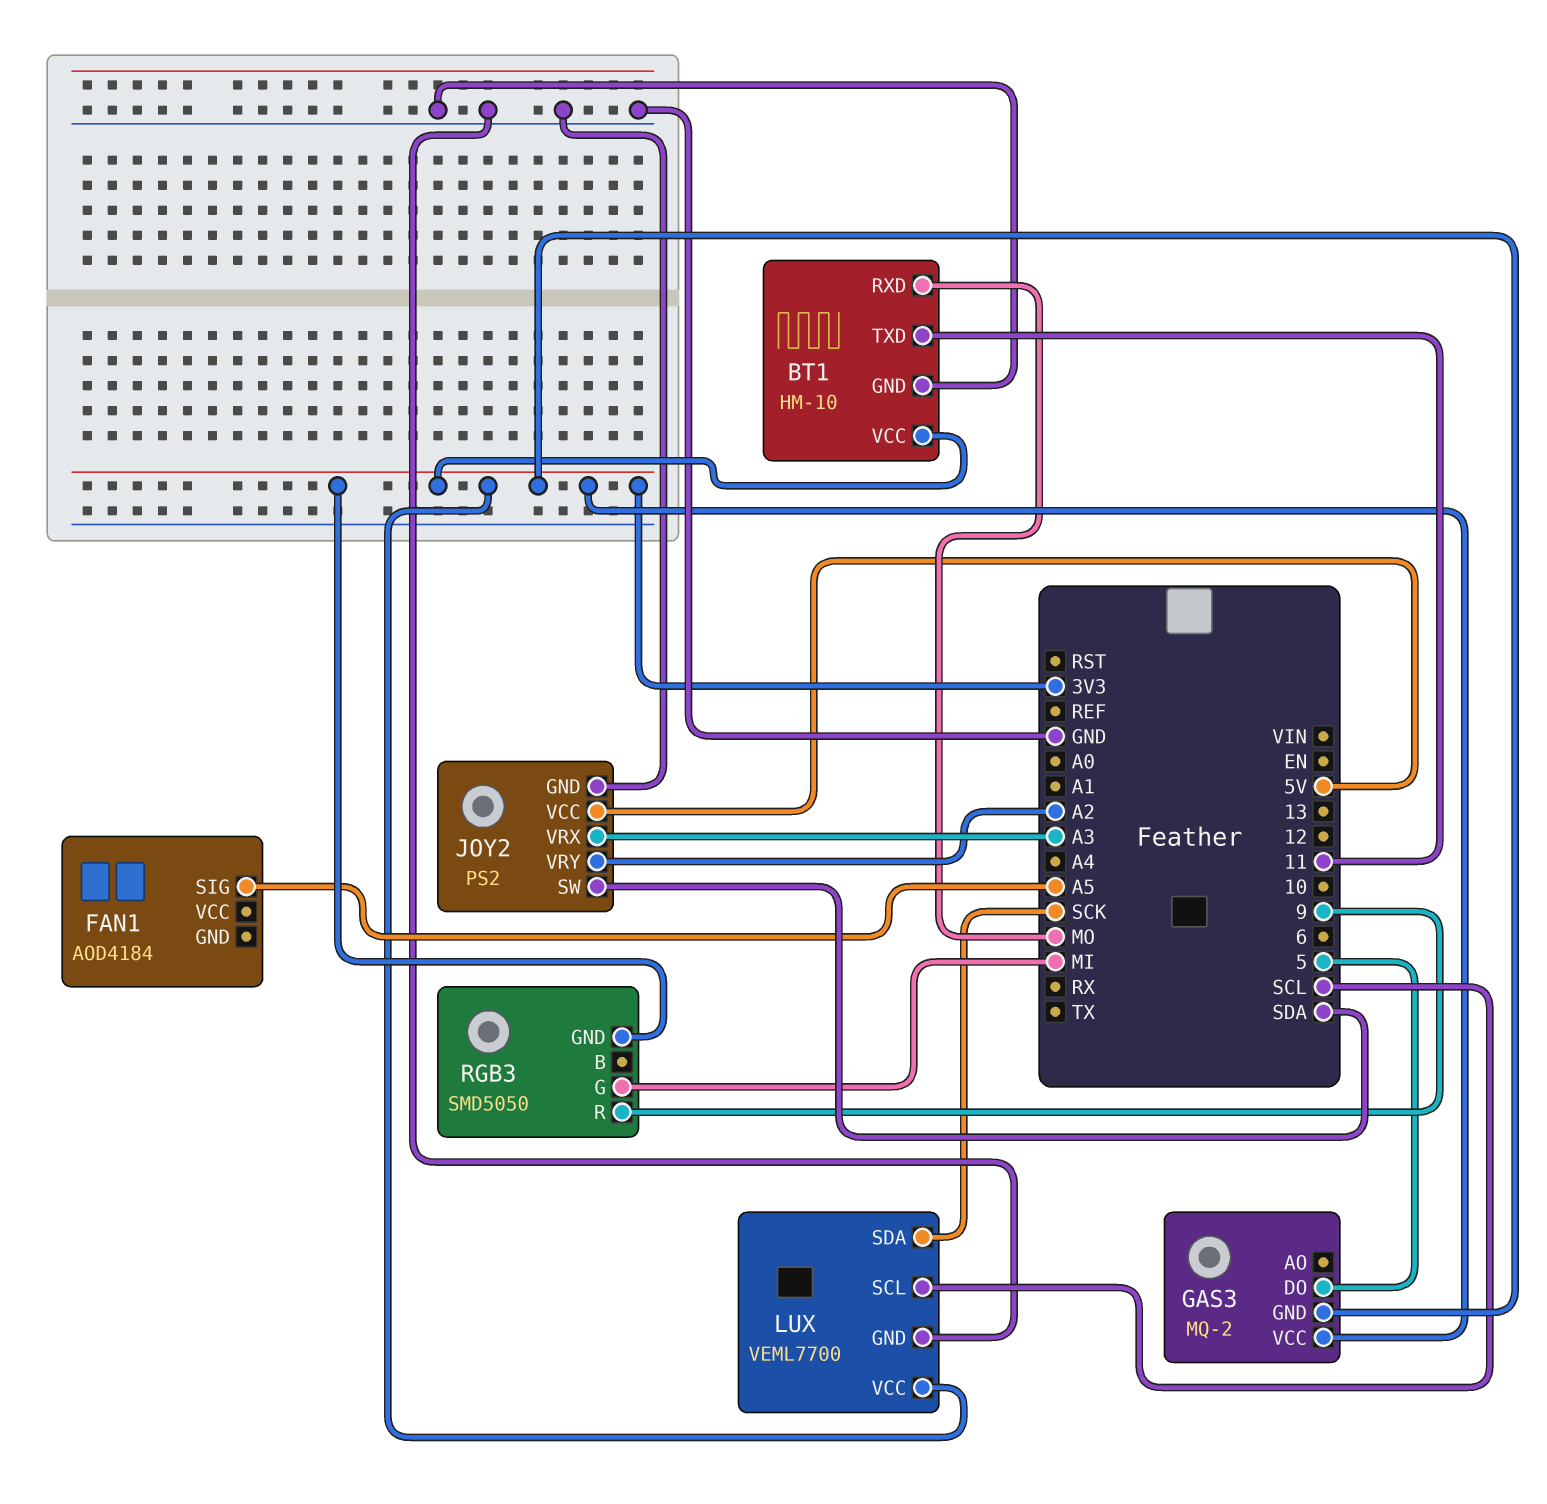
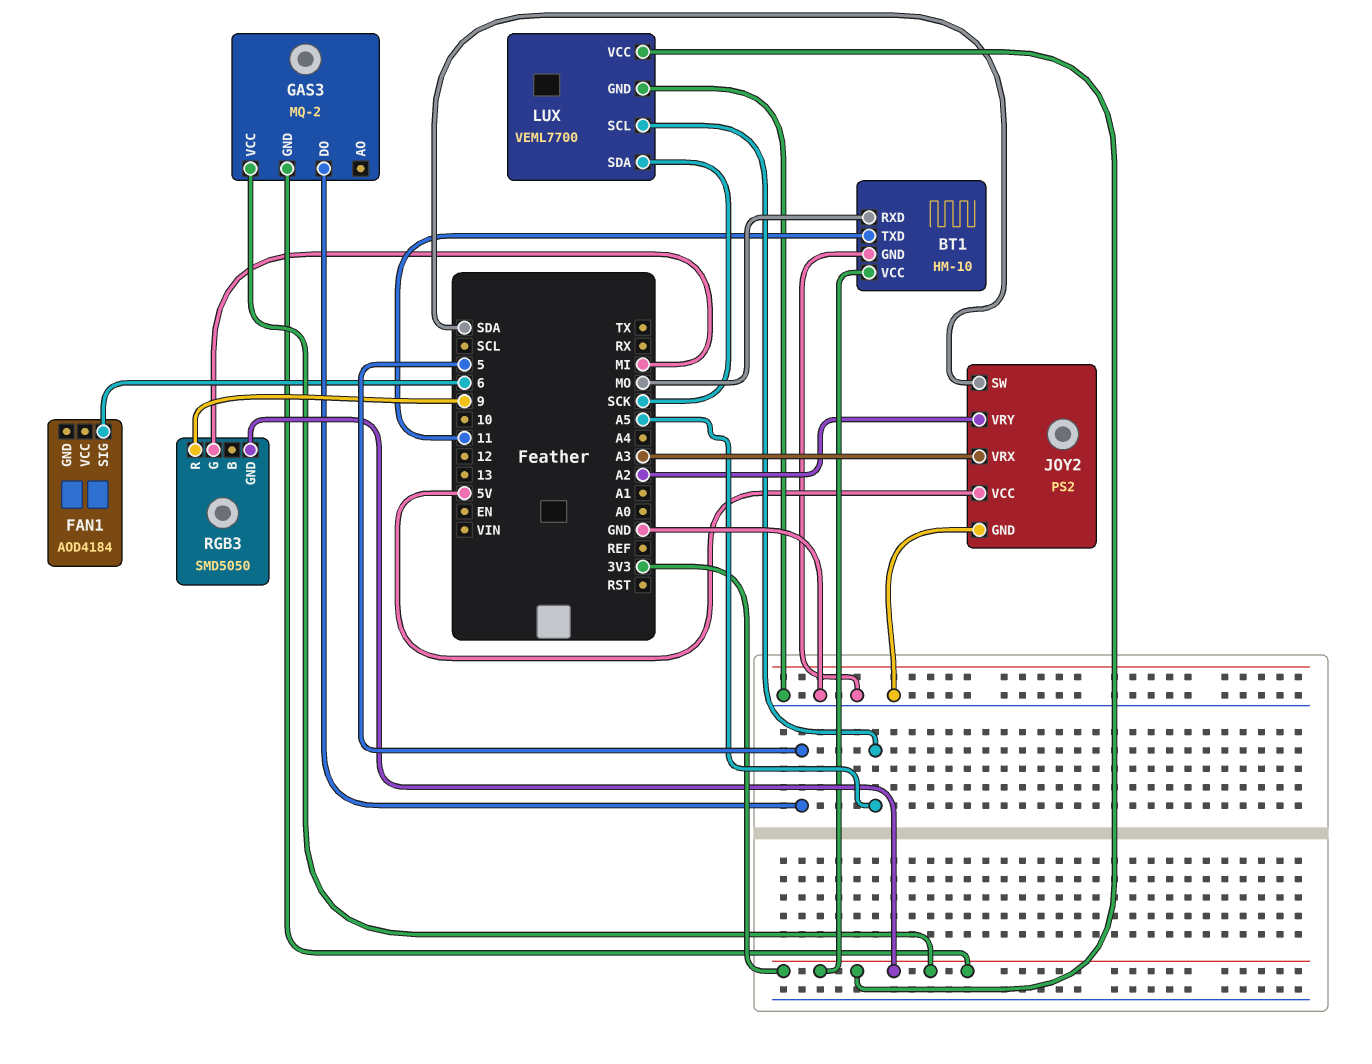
FAN1 pin SIG: A5 -> 6
LUX pin SCL: SCL -> A5

